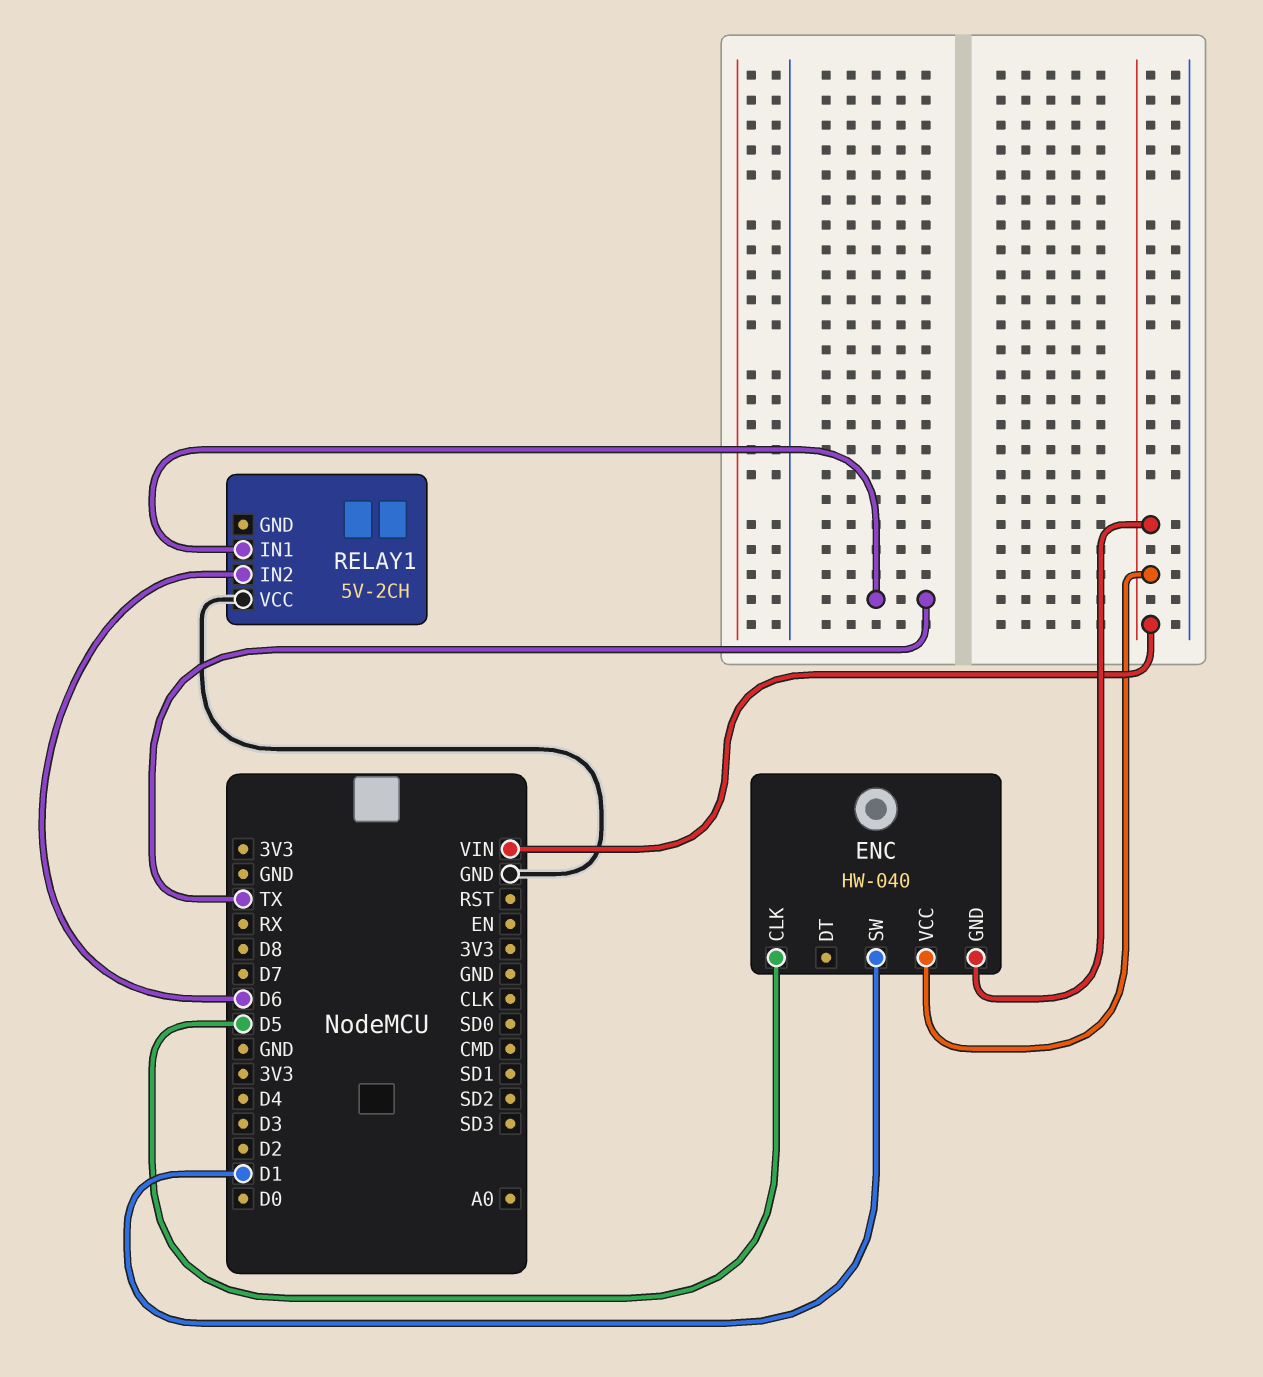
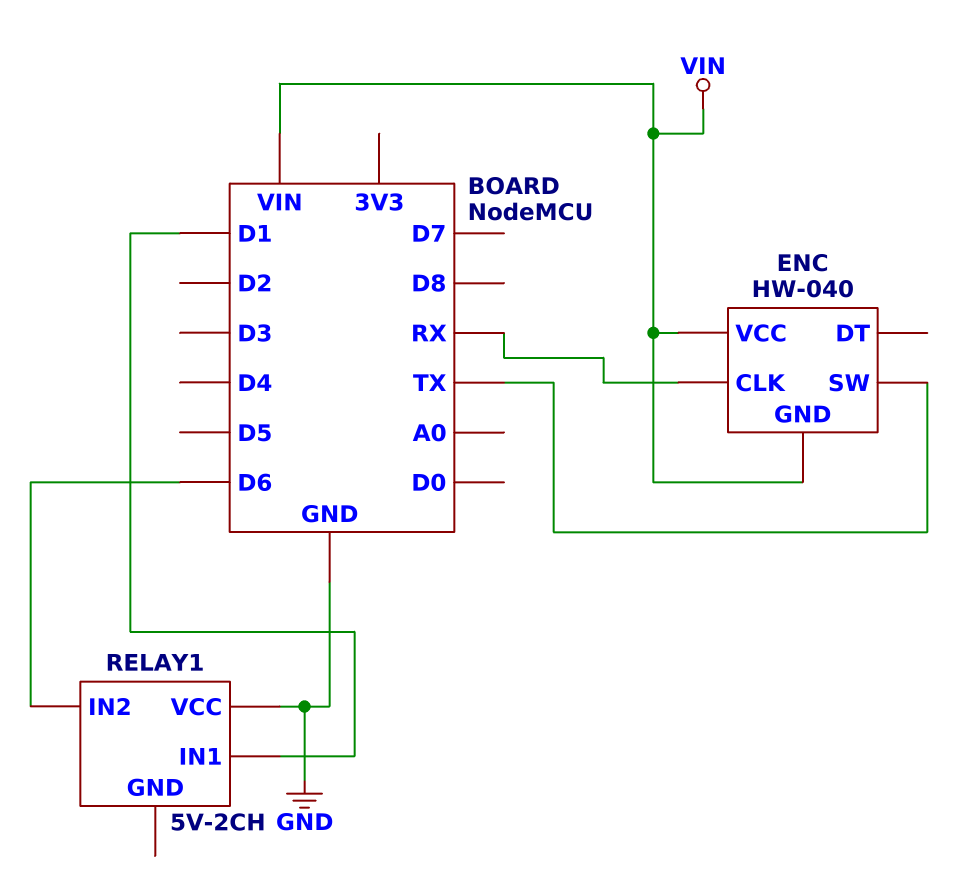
ENC pin CLK: D5 -> RX
ENC pin SW: D1 -> TX
RELAY1 pin IN1: TX -> D1

